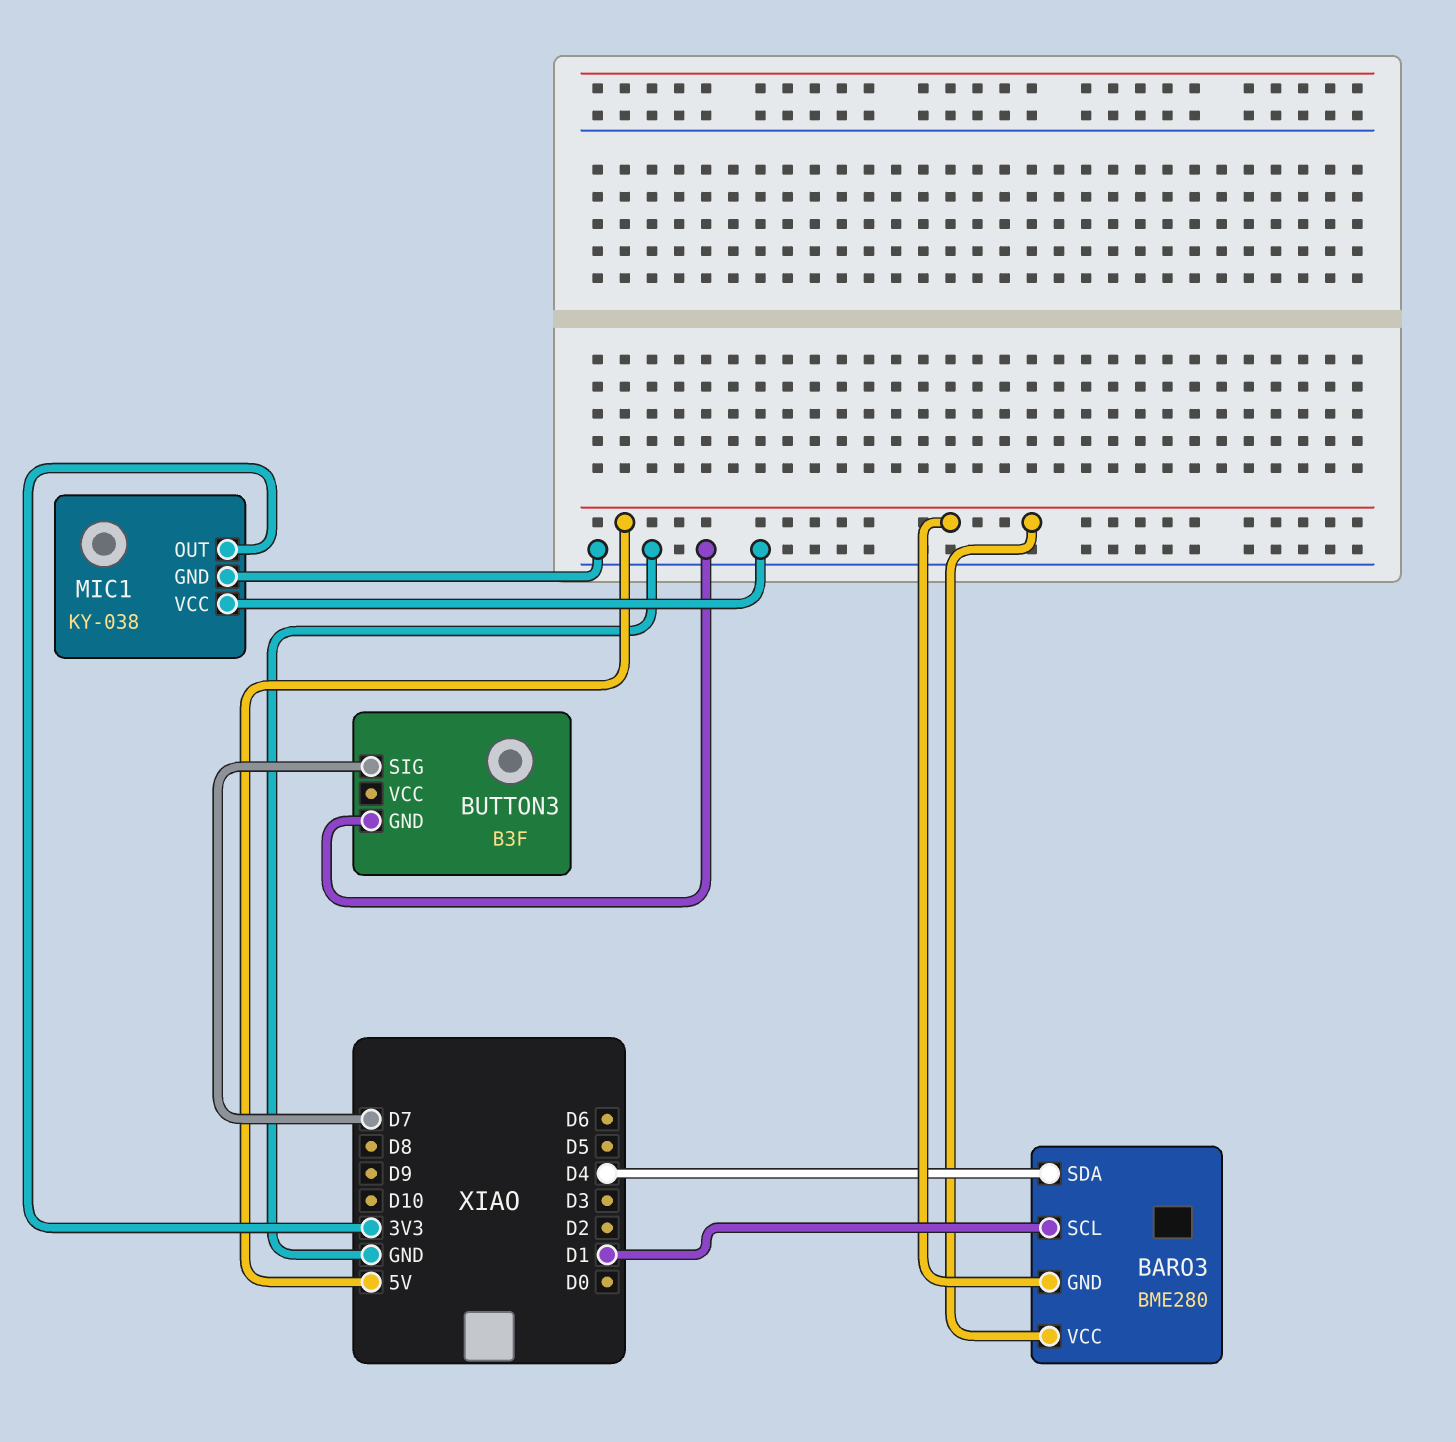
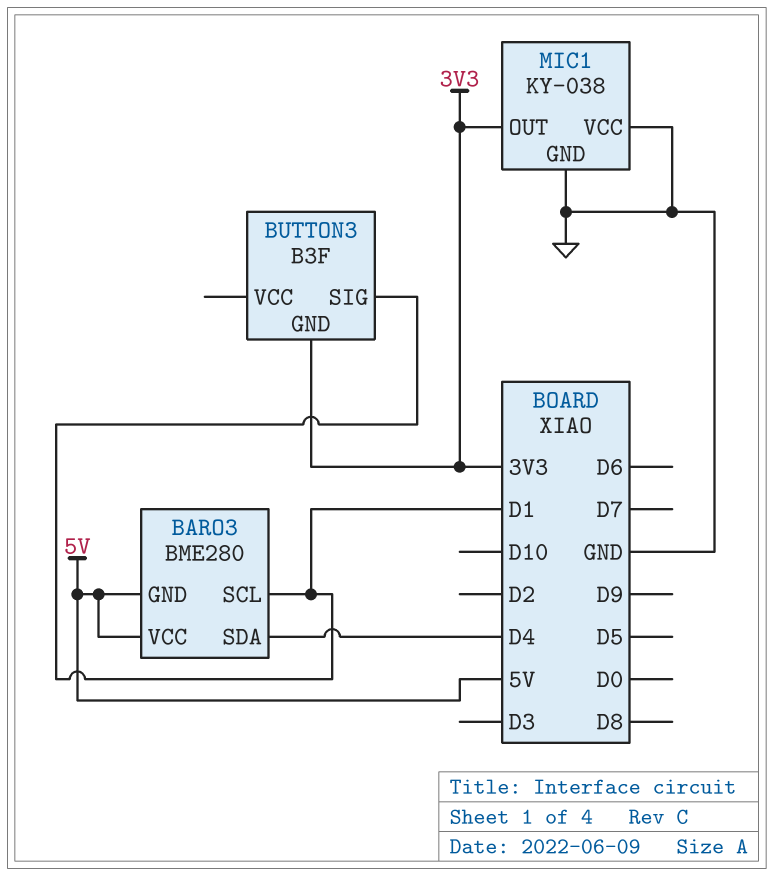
BUTTON3 pin GND: GND -> 3V3
BUTTON3 pin SIG: D7 -> D1

